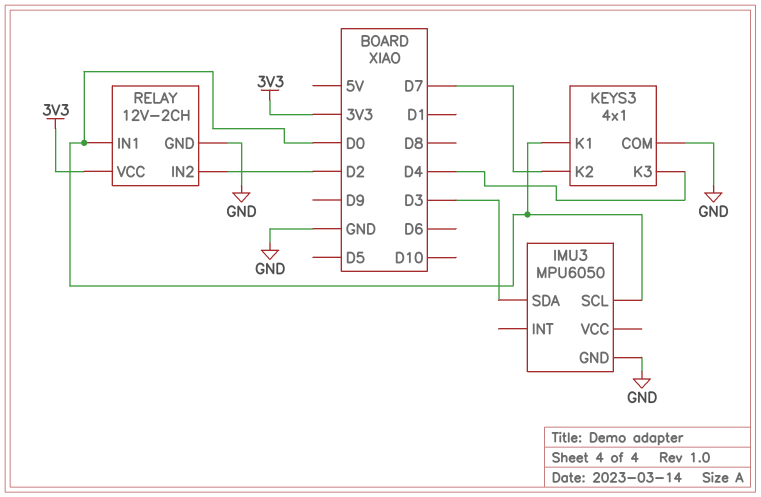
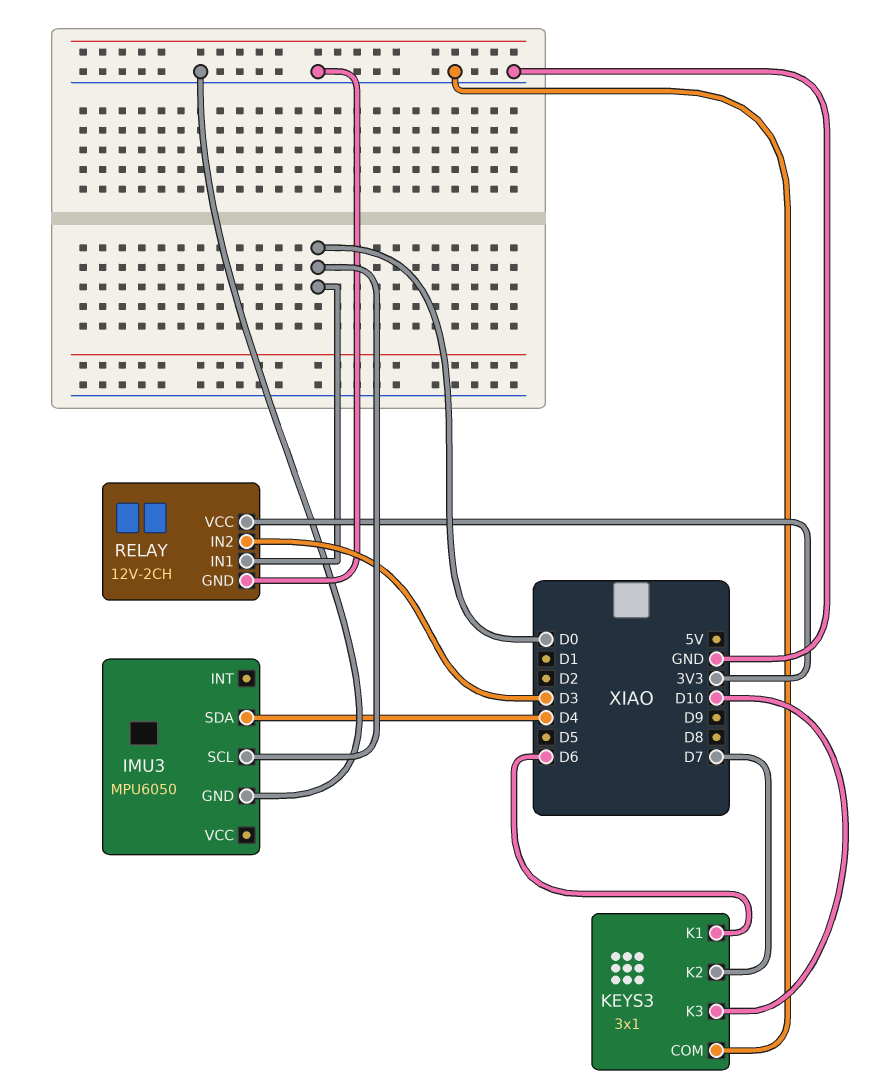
IMU3 pin SDA: D3 -> D4
KEYS3: 4x1 -> 3x1
KEYS3 pin K1: D0 -> D6
KEYS3 pin K3: D4 -> D10
RELAY pin IN2: D2 -> D3

